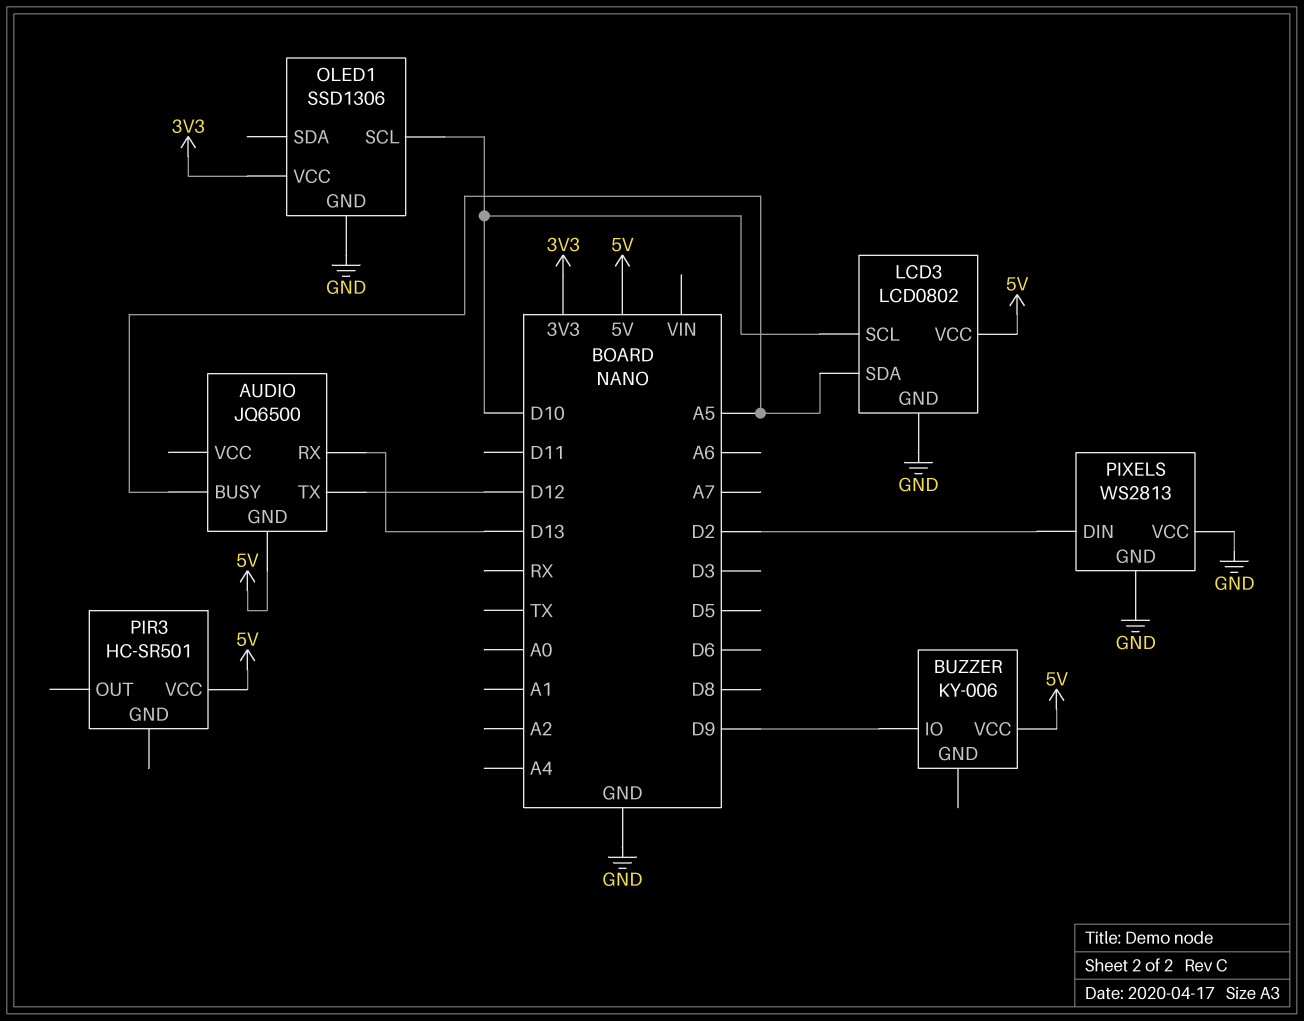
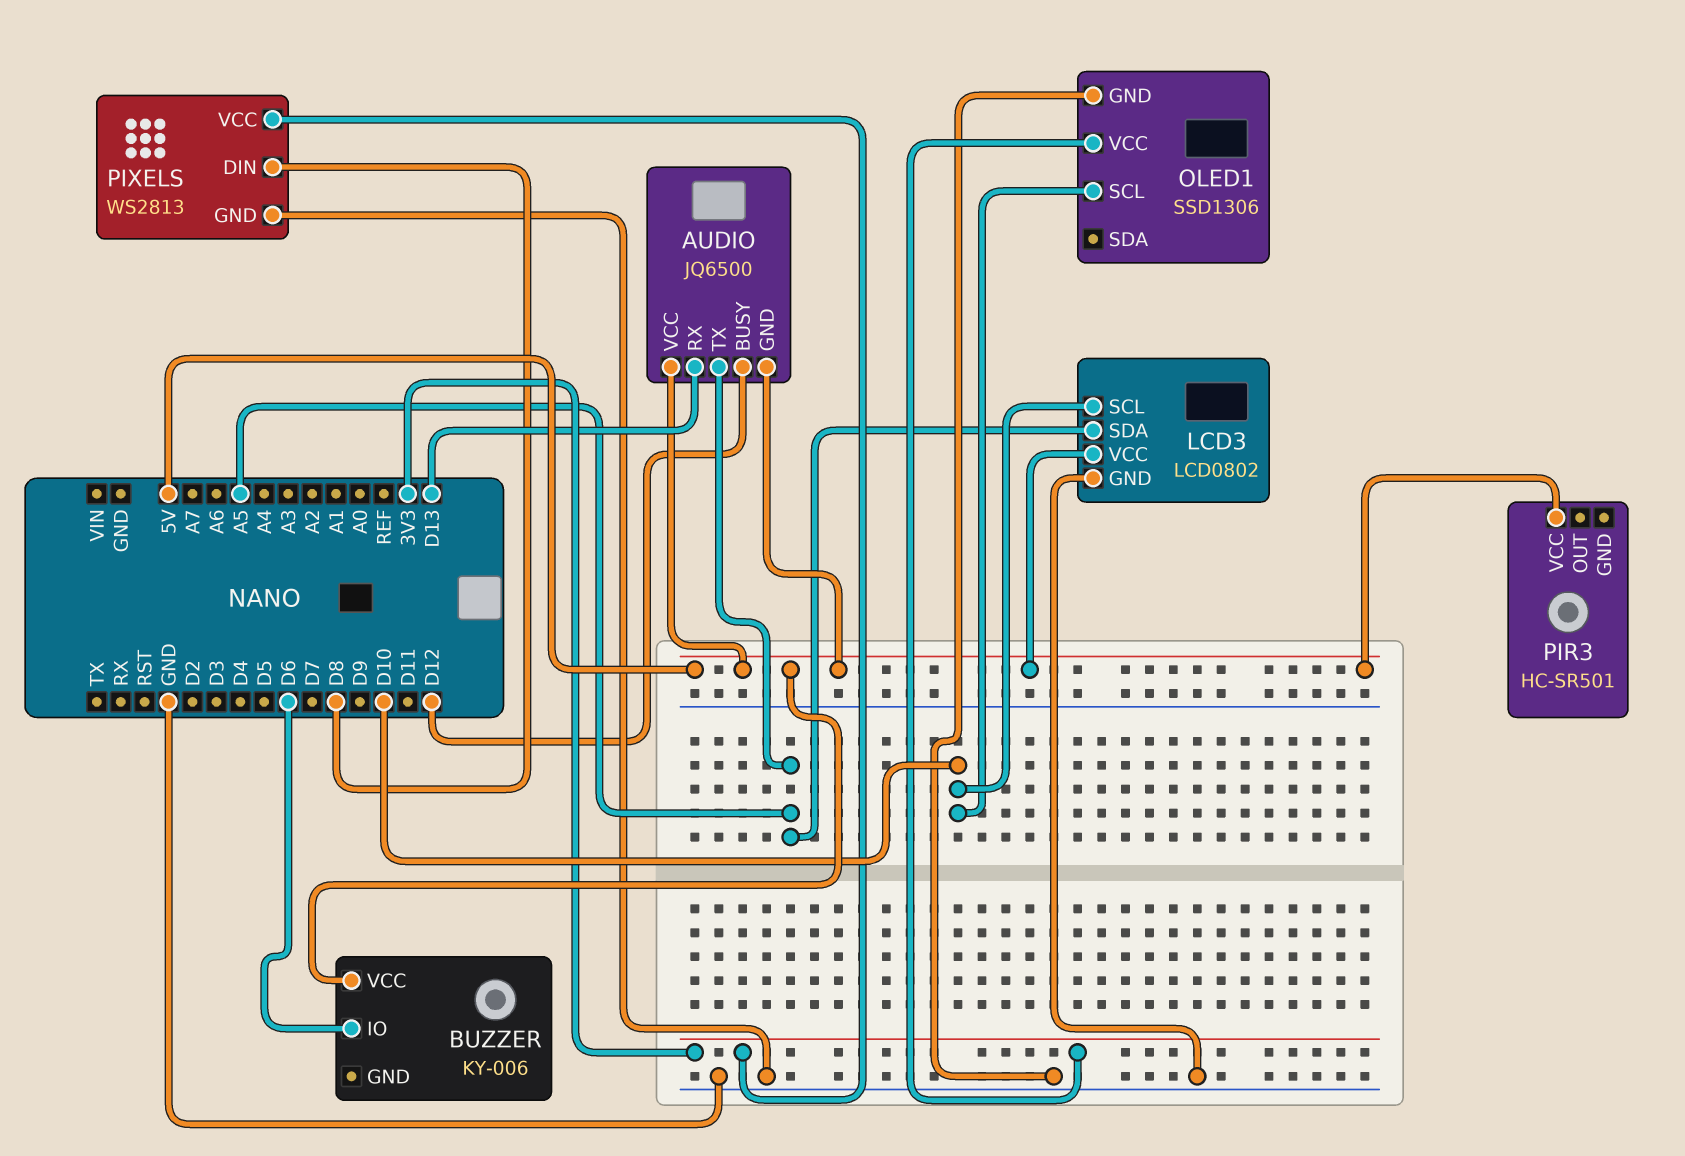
AUDIO pin BUSY: A5 -> D12
AUDIO pin TX: D12 -> A5
AUDIO pin VCC: none -> 5V
BUZZER pin IO: D9 -> D6
PIXELS pin DIN: D2 -> D8
PIXELS pin VCC: GND -> 3V3

